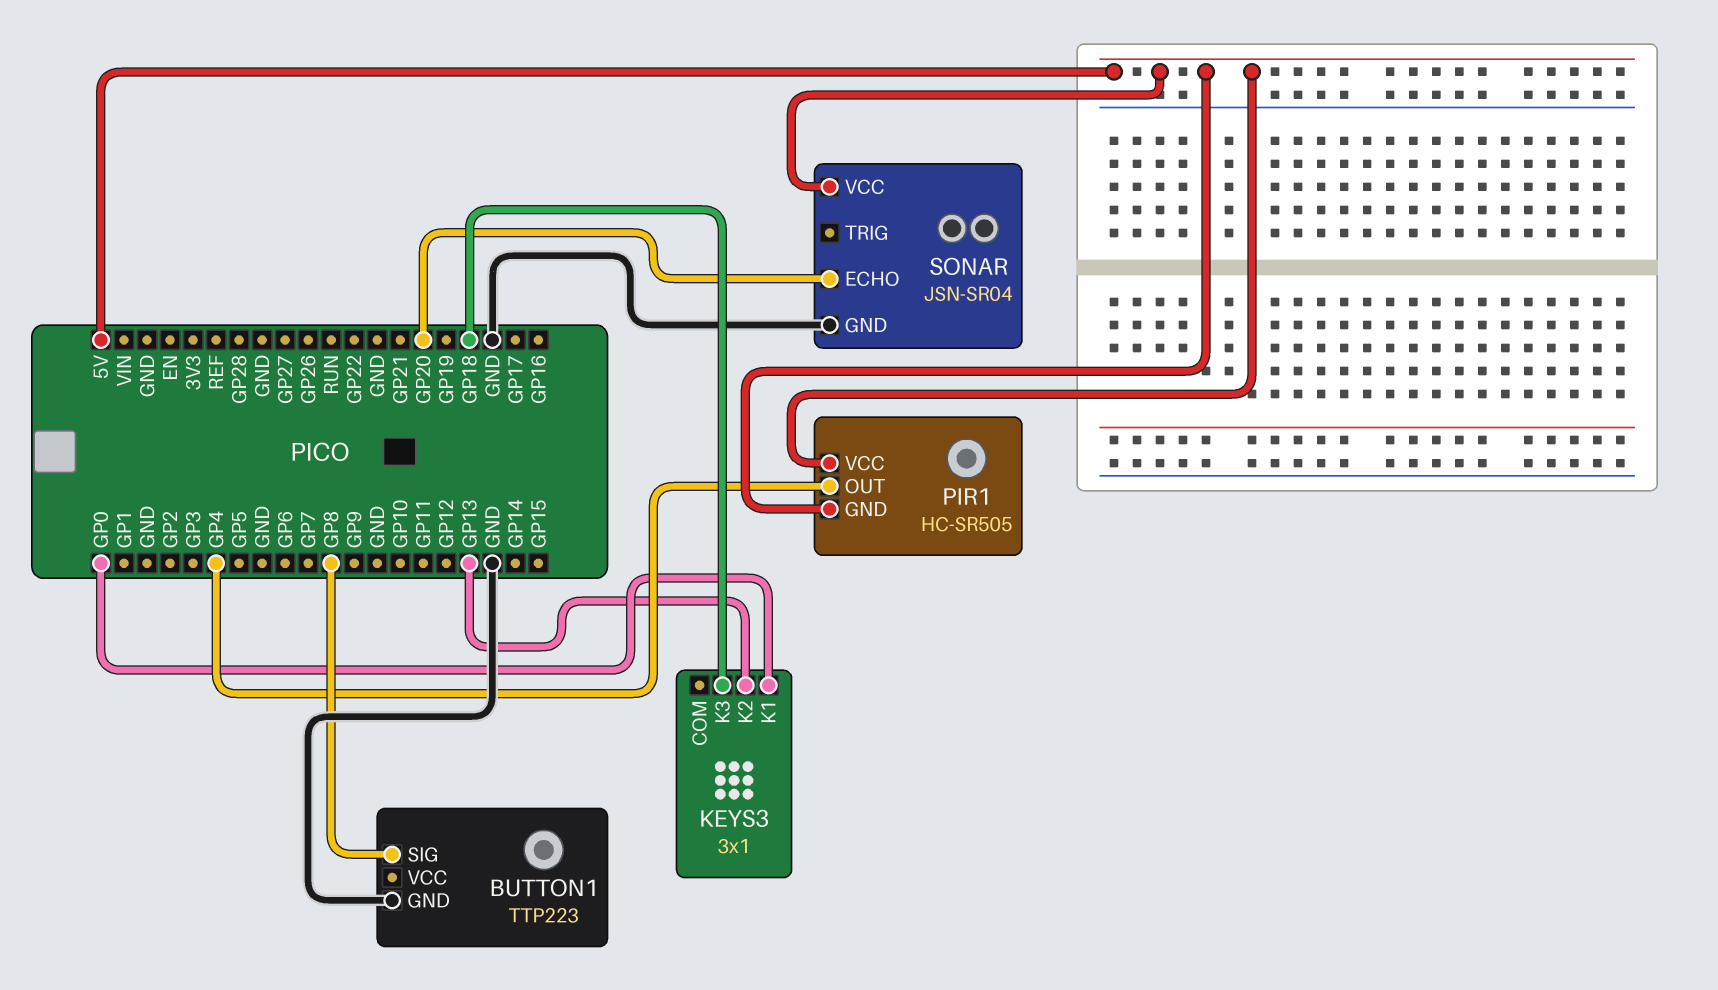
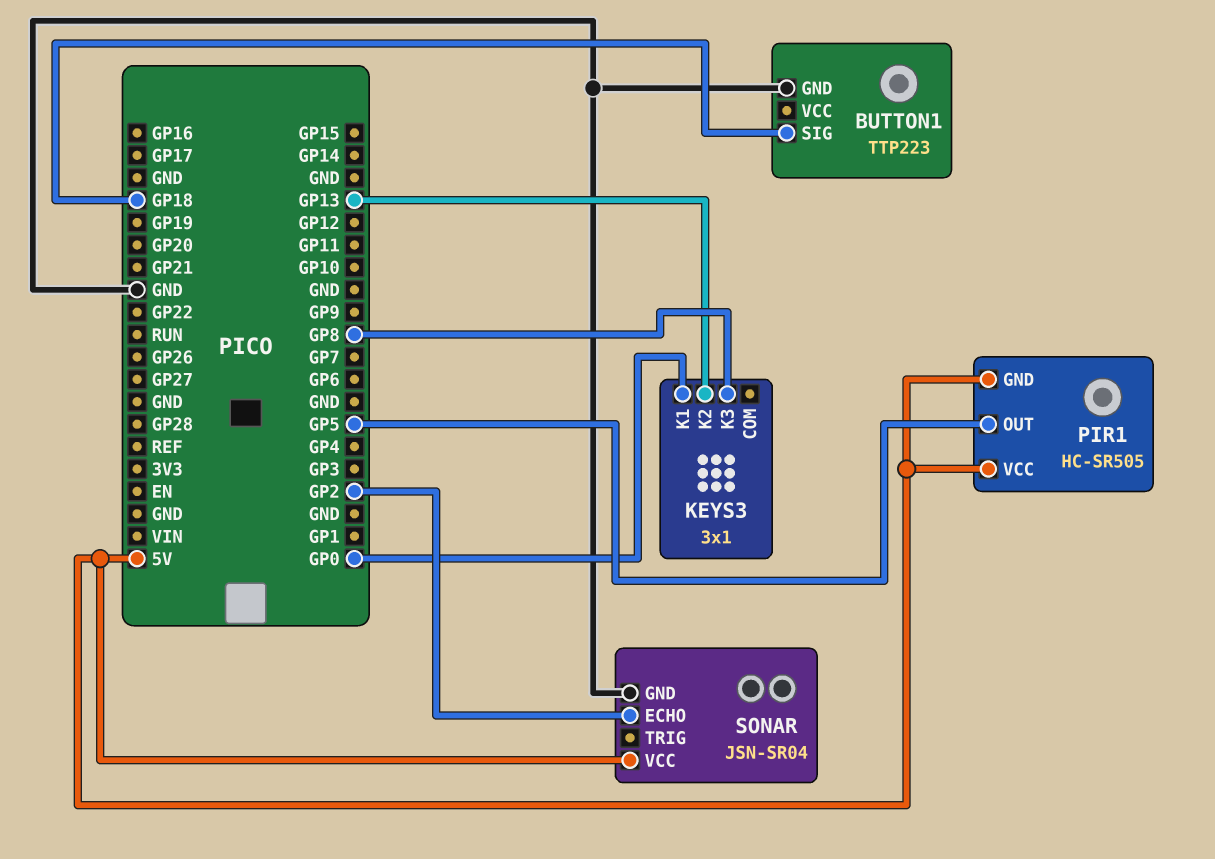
BUTTON1 pin SIG: GP8 -> GP18
KEYS3 pin K3: GP18 -> GP8
PIR1 pin OUT: GP4 -> GP5
SONAR pin ECHO: GP20 -> GP2

